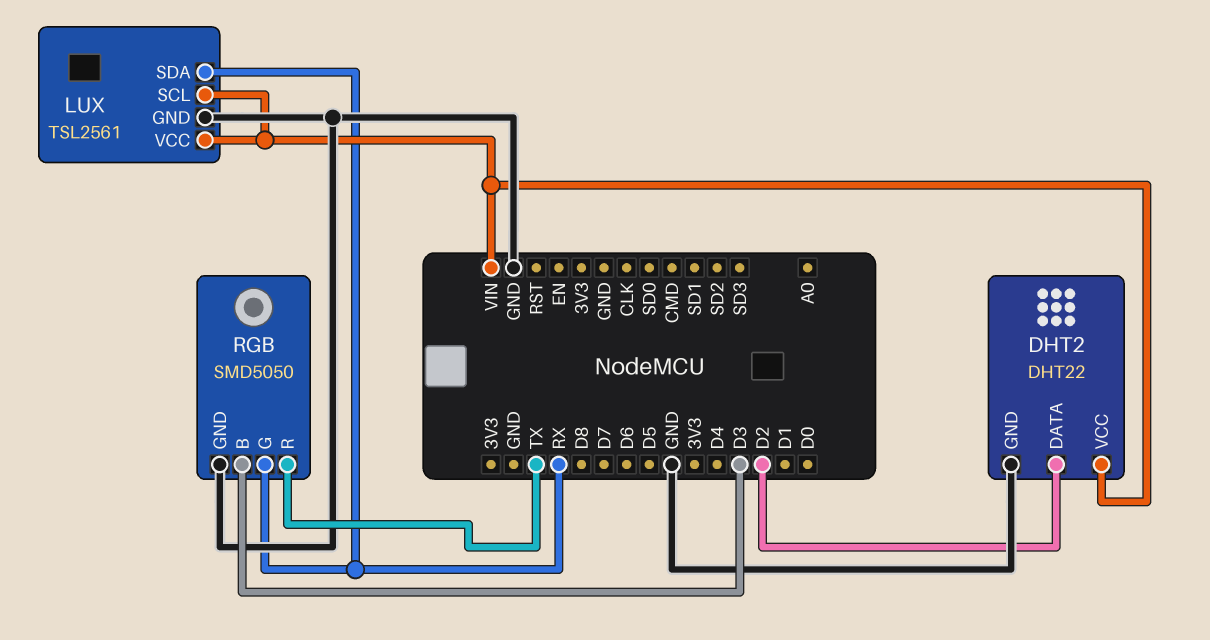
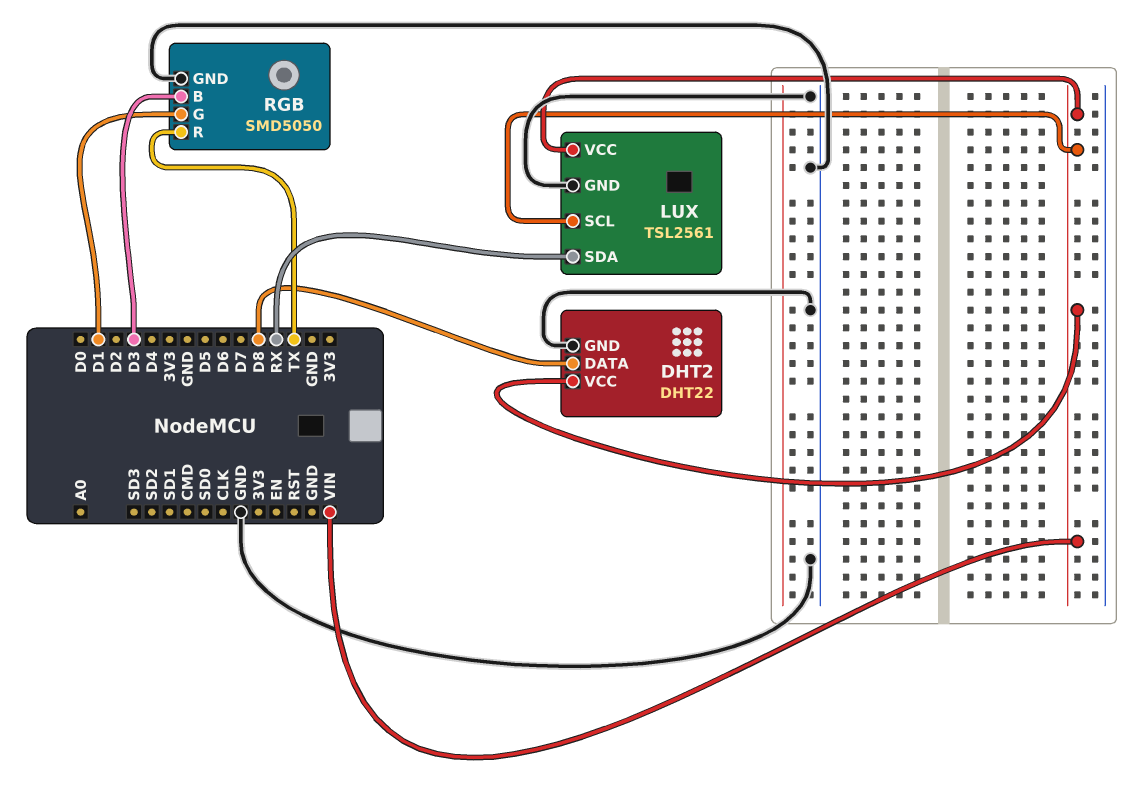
DHT2 pin DATA: D2 -> D8
RGB pin G: RX -> D1

